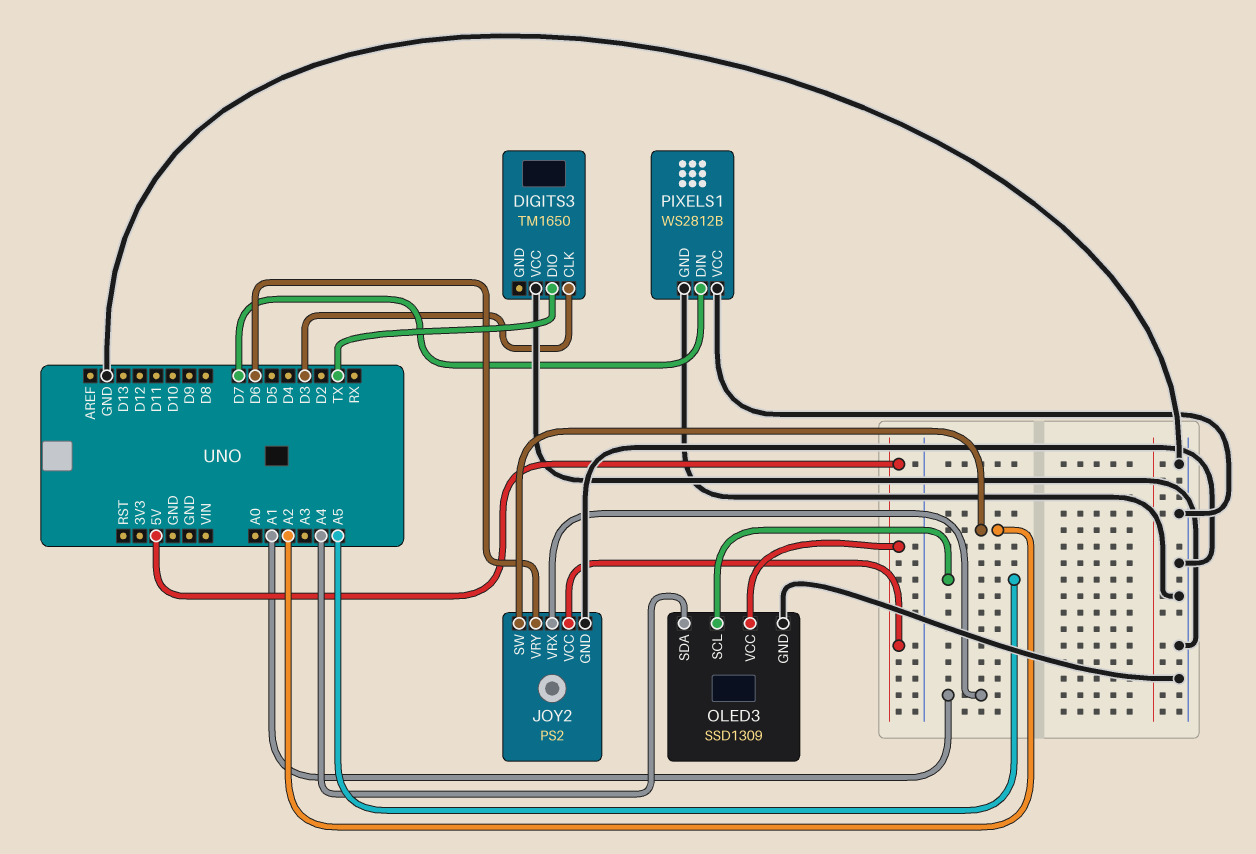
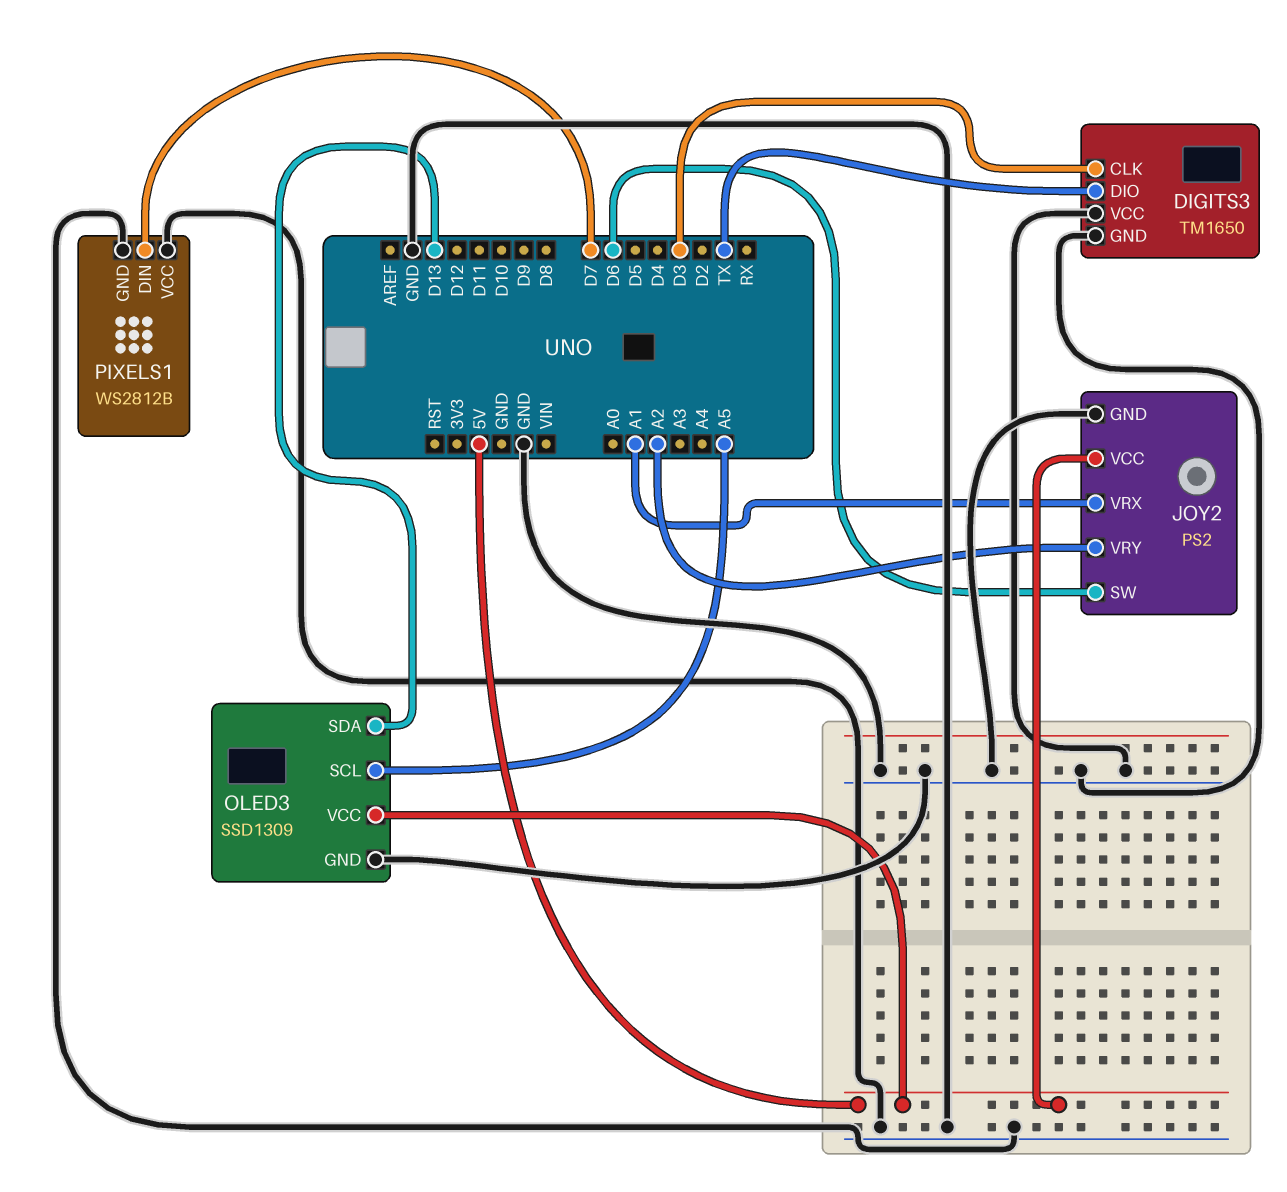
DIGITS3 pin GND: none -> GND
JOY2 pin SW: A2 -> D6
JOY2 pin VRY: D6 -> A2
OLED3 pin SDA: A4 -> D13

